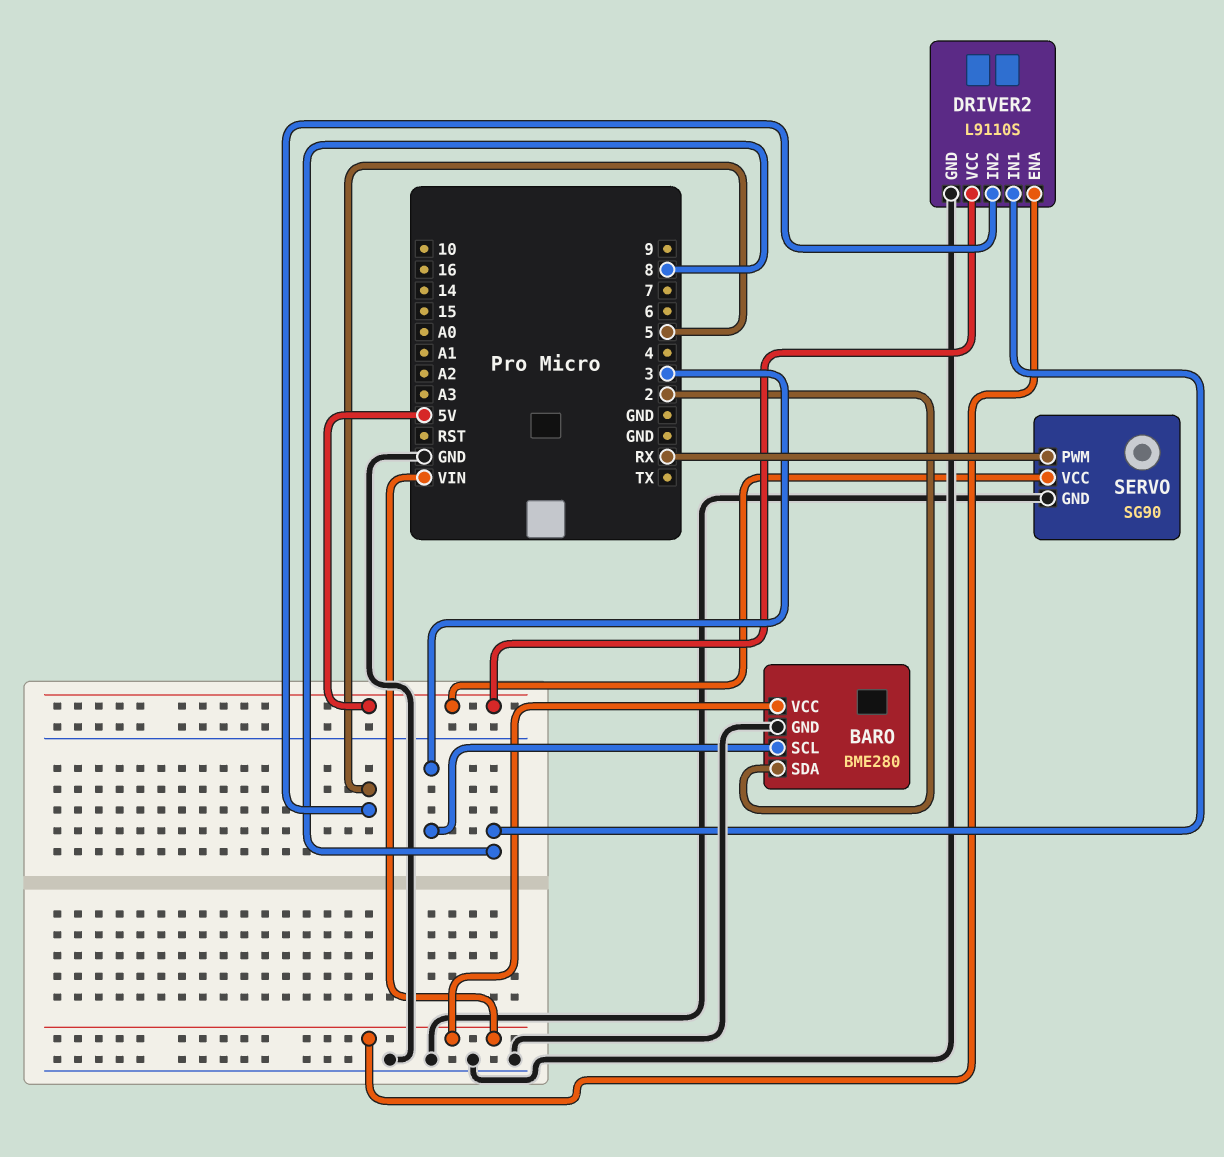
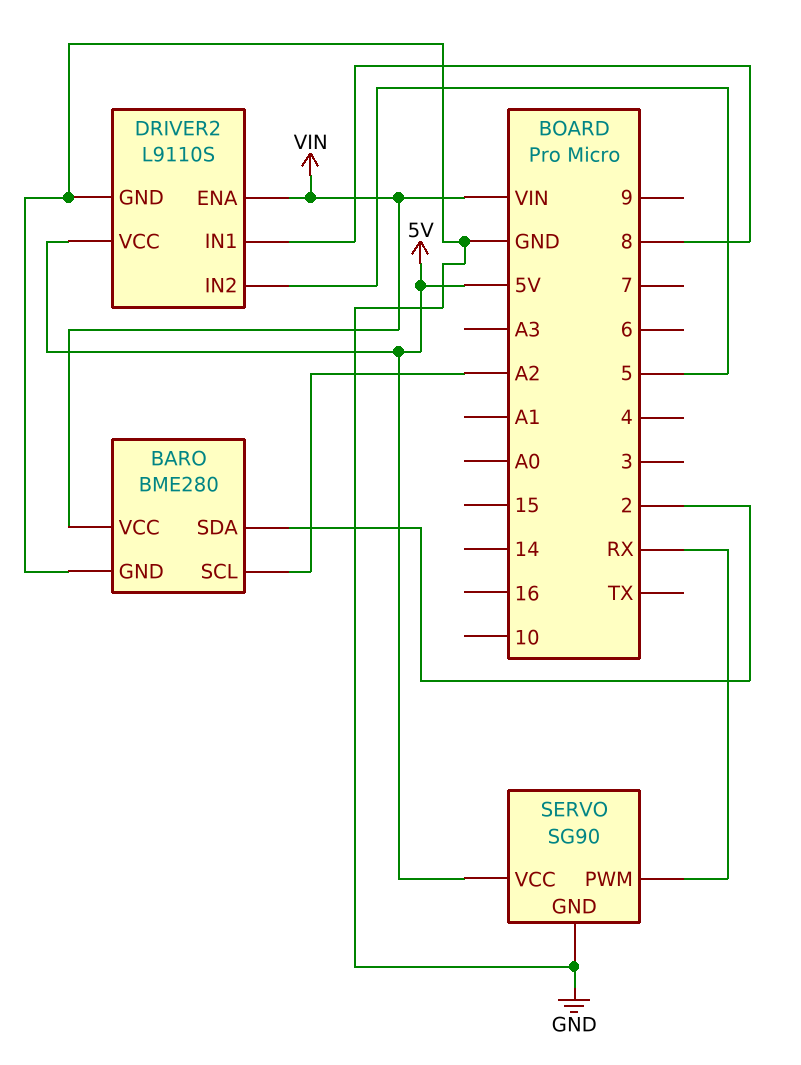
BARO pin SCL: 3 -> A2

